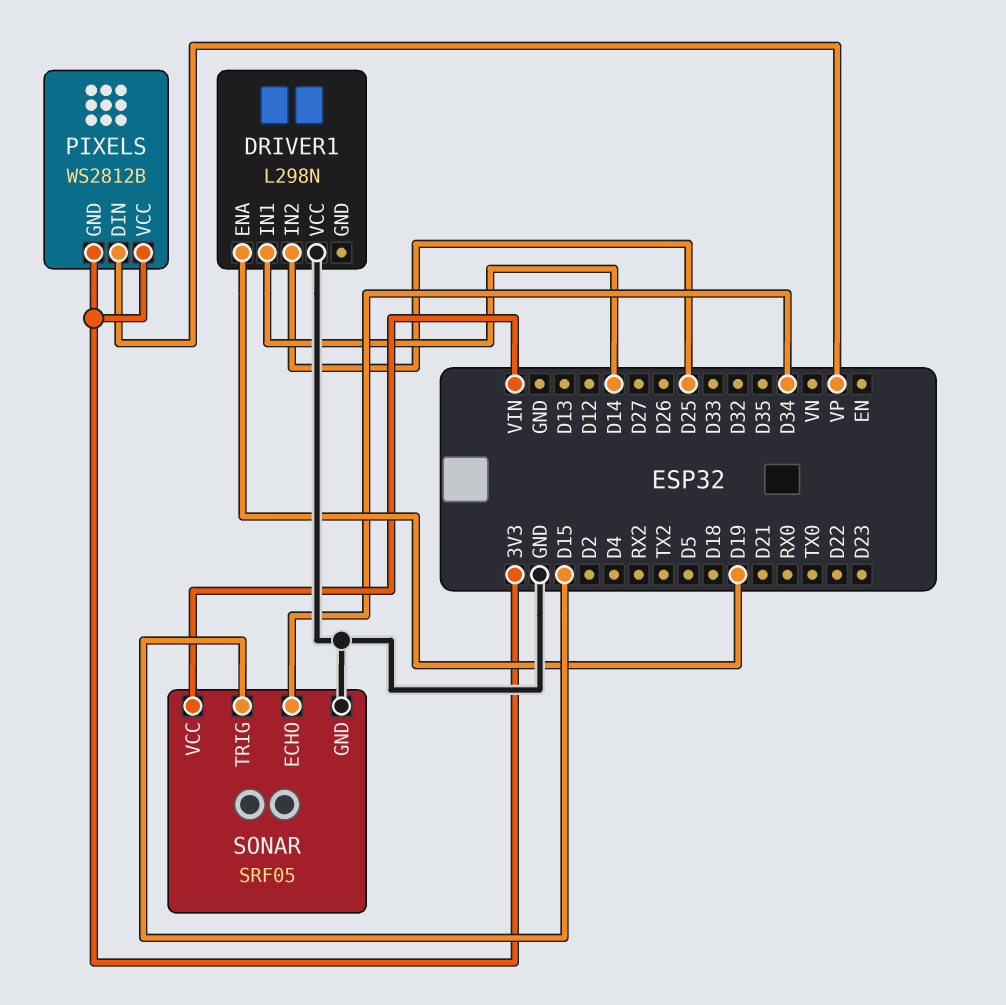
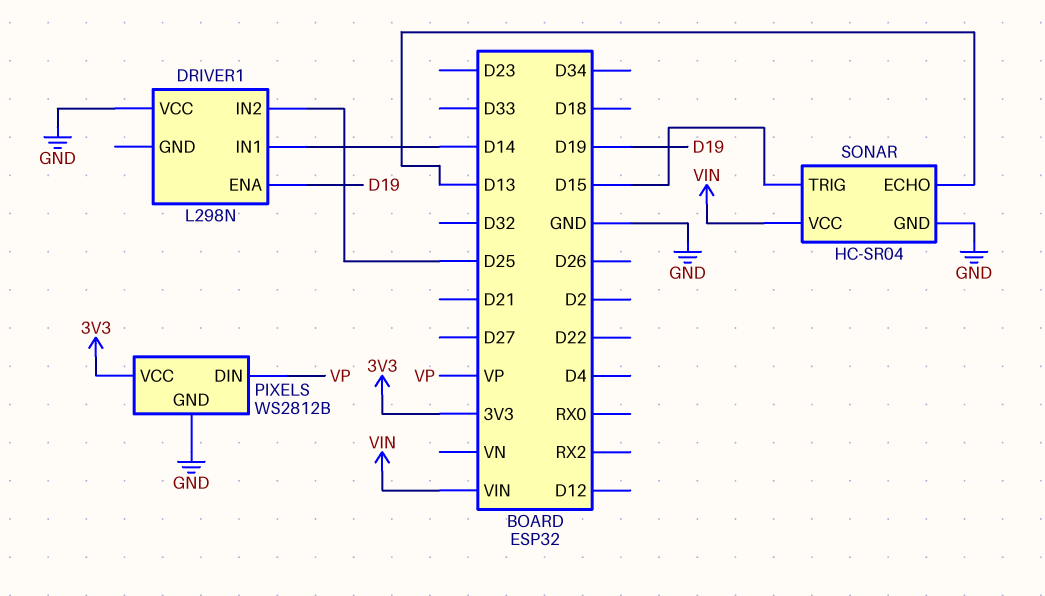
PIXELS pin GND: 3V3 -> GND
SONAR: SRF05 -> HC-SR04
SONAR pin ECHO: D34 -> D13

